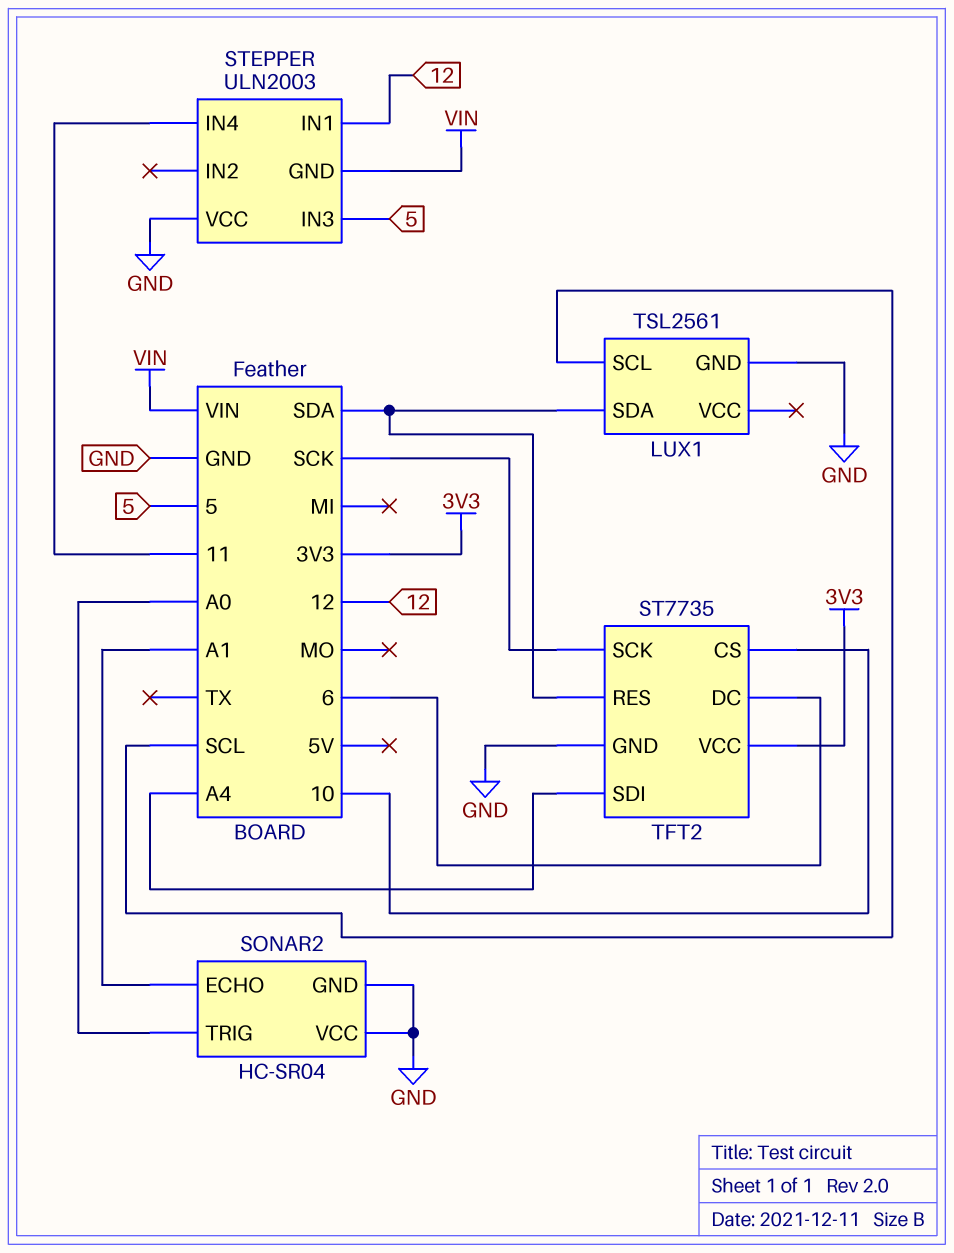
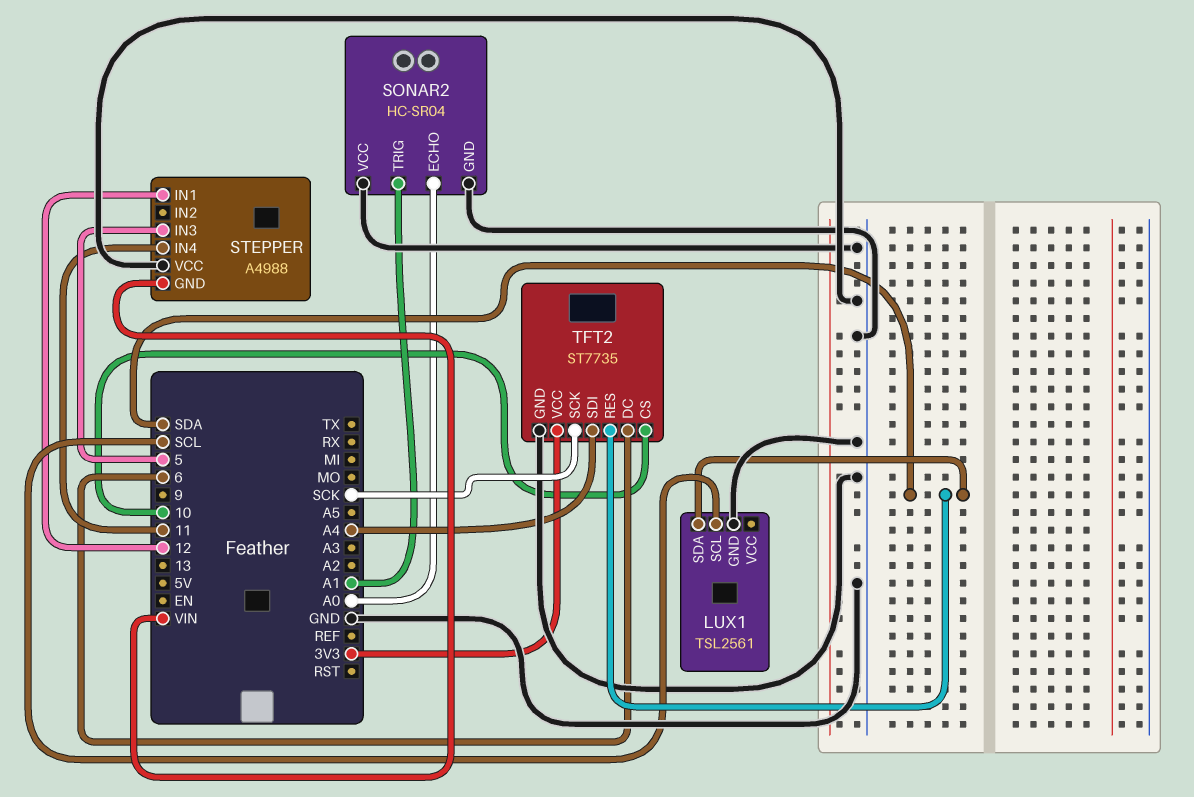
SONAR2 pin ECHO: A1 -> A0
SONAR2 pin TRIG: A0 -> A1
STEPPER: ULN2003 -> A4988

